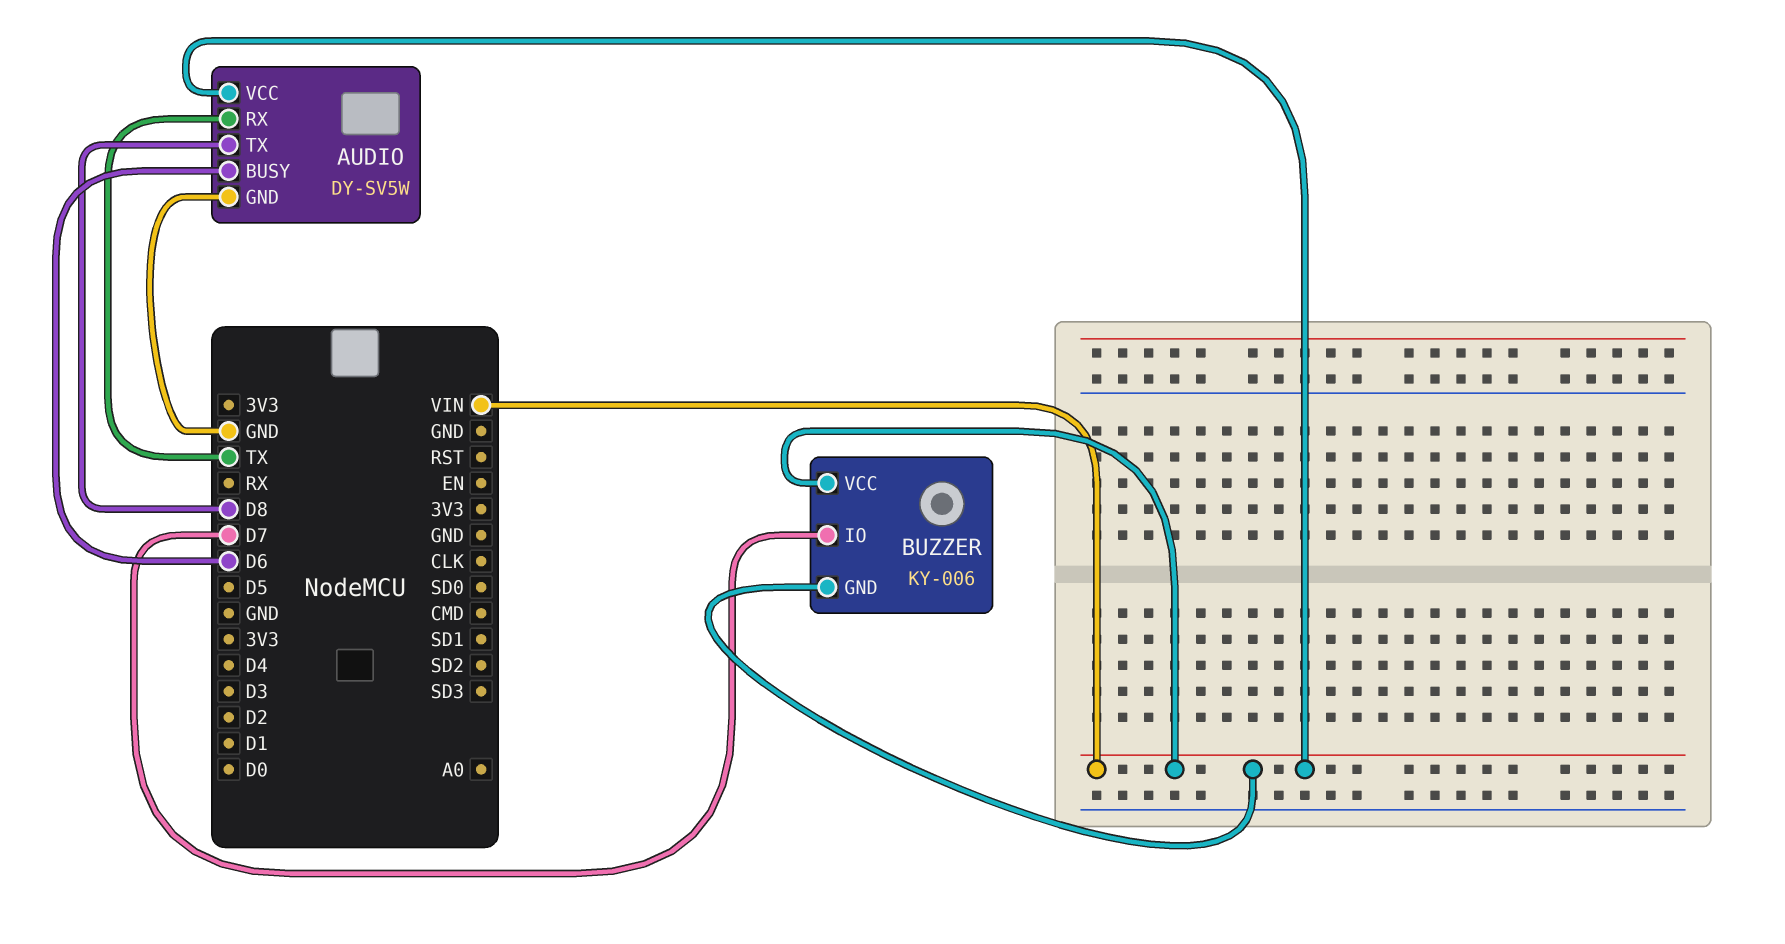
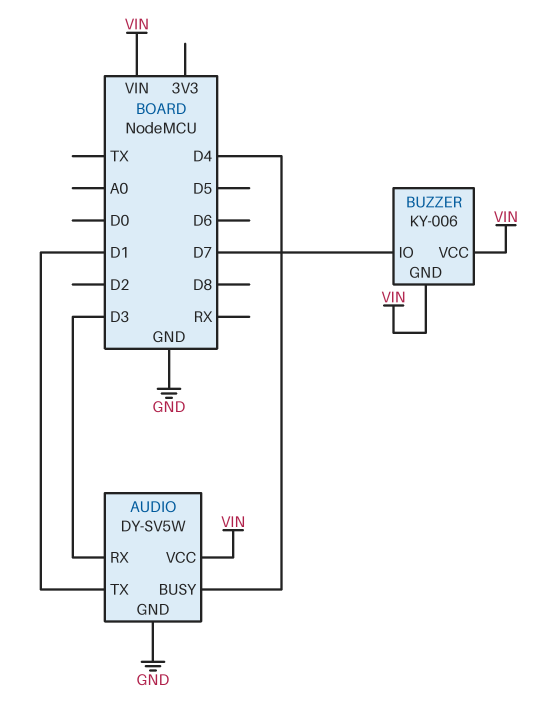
AUDIO pin BUSY: D6 -> D4
AUDIO pin RX: TX -> D3
AUDIO pin TX: D8 -> D1

